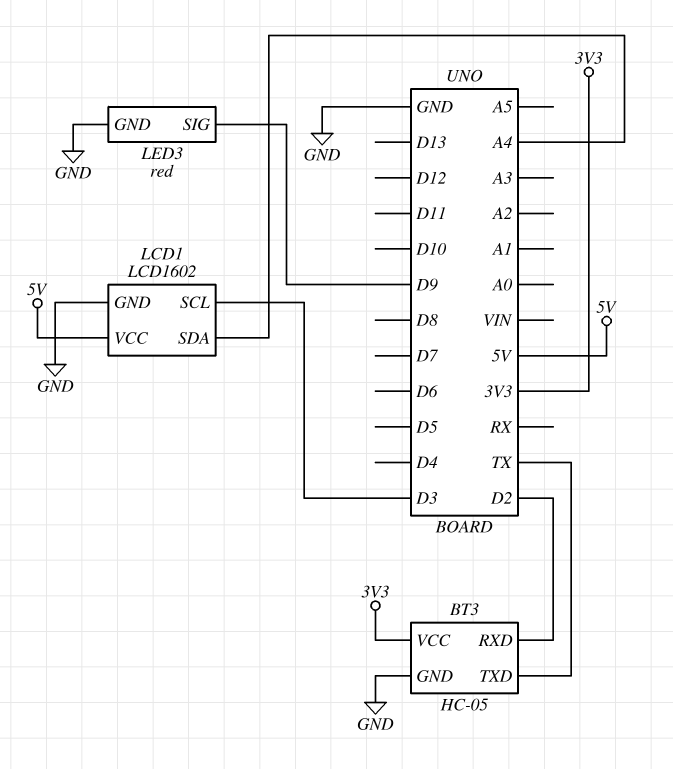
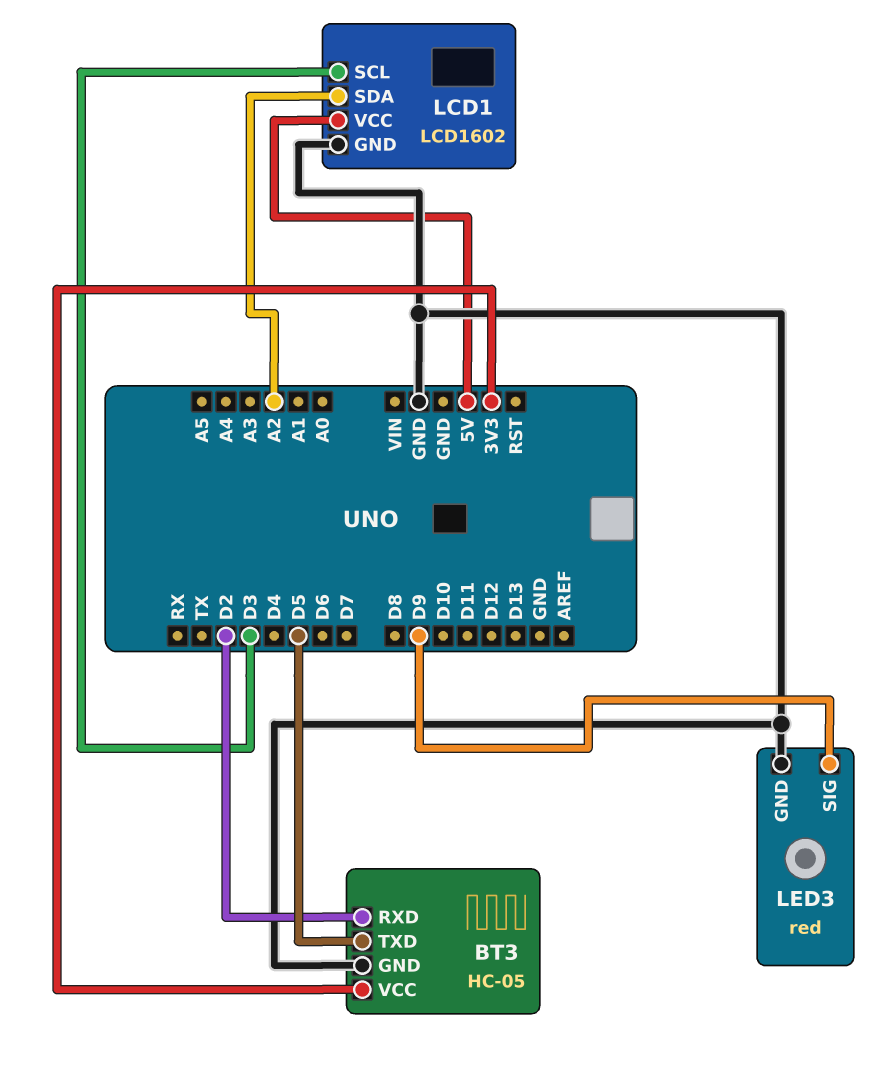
BT3 pin TXD: TX -> D5
LCD1 pin SDA: A4 -> A2

